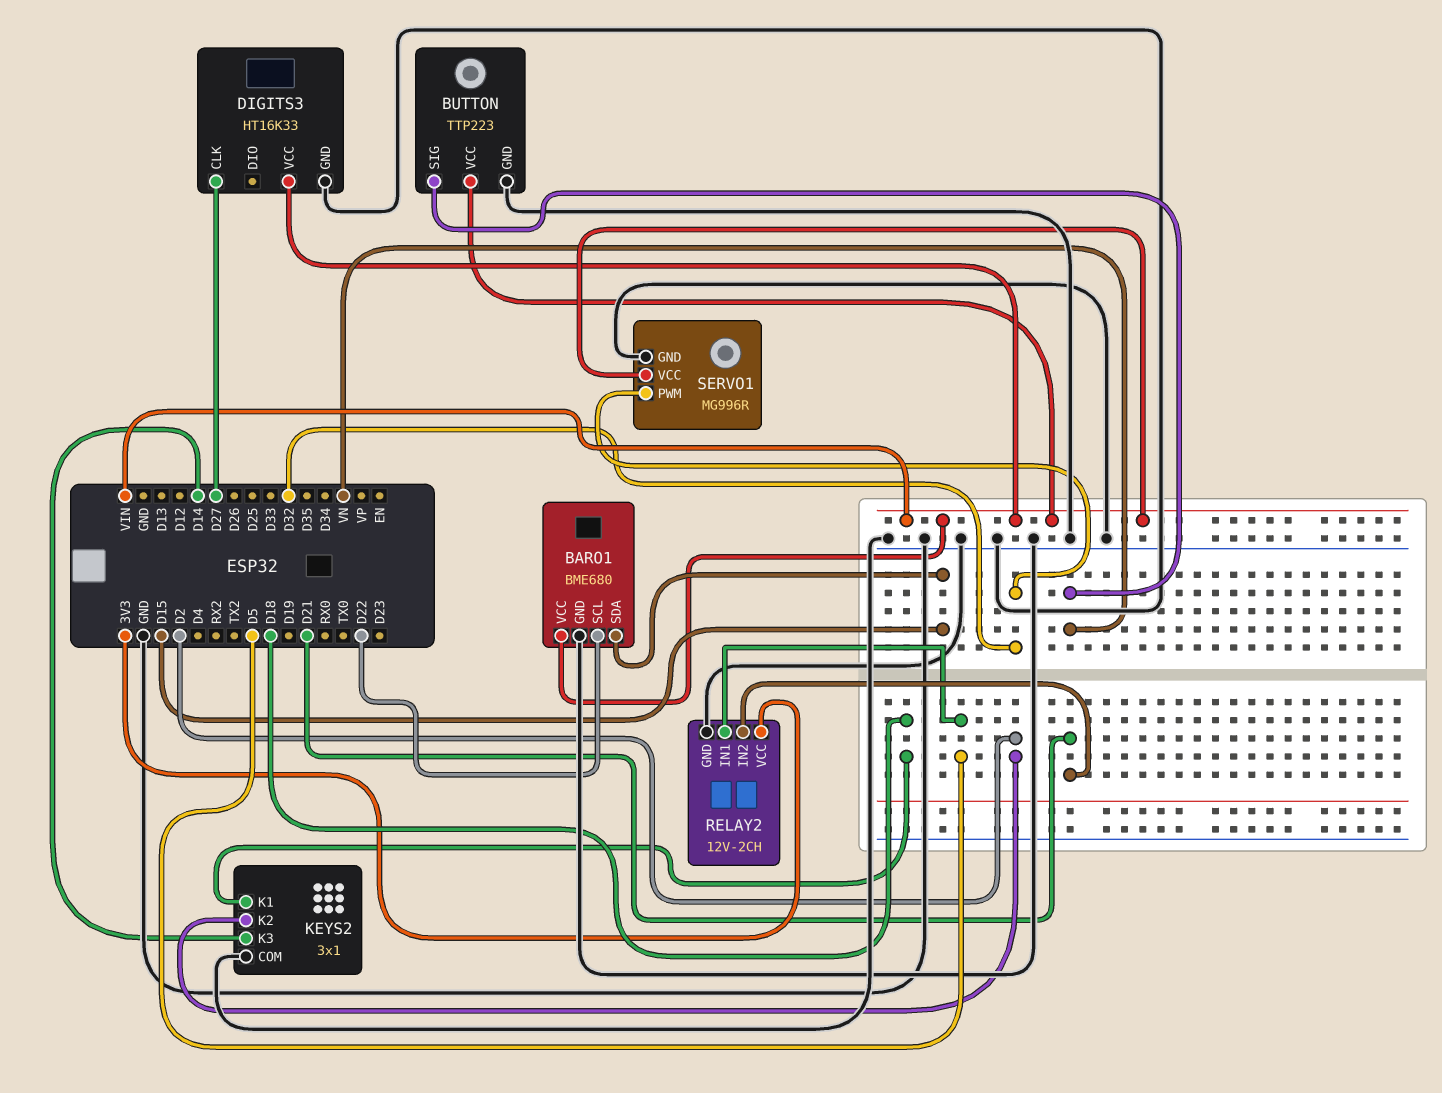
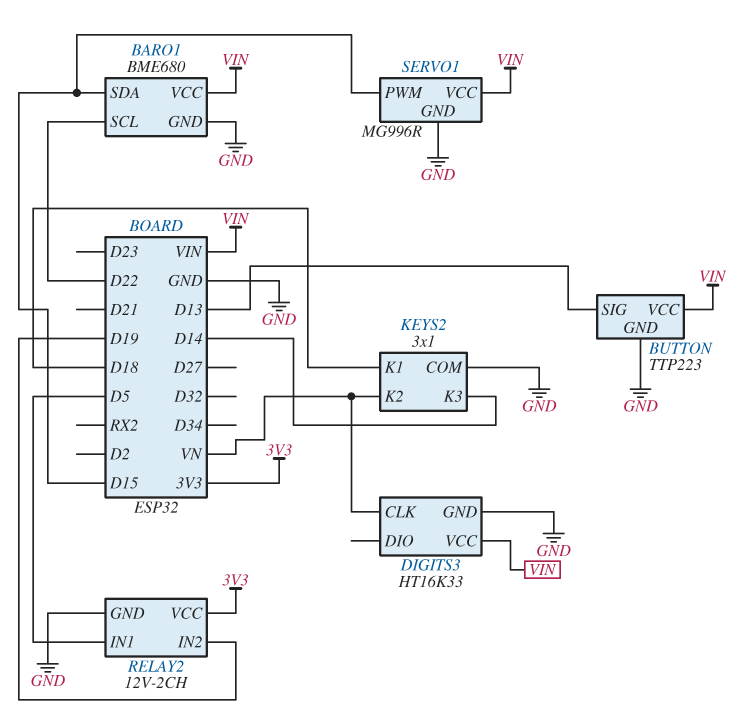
BUTTON pin SIG: VN -> D13
DIGITS3 pin CLK: D27 -> VN
KEYS2 pin K2: D2 -> VN
RELAY2 pin IN2: D21 -> D19
SERVO1 pin PWM: D32 -> D15

